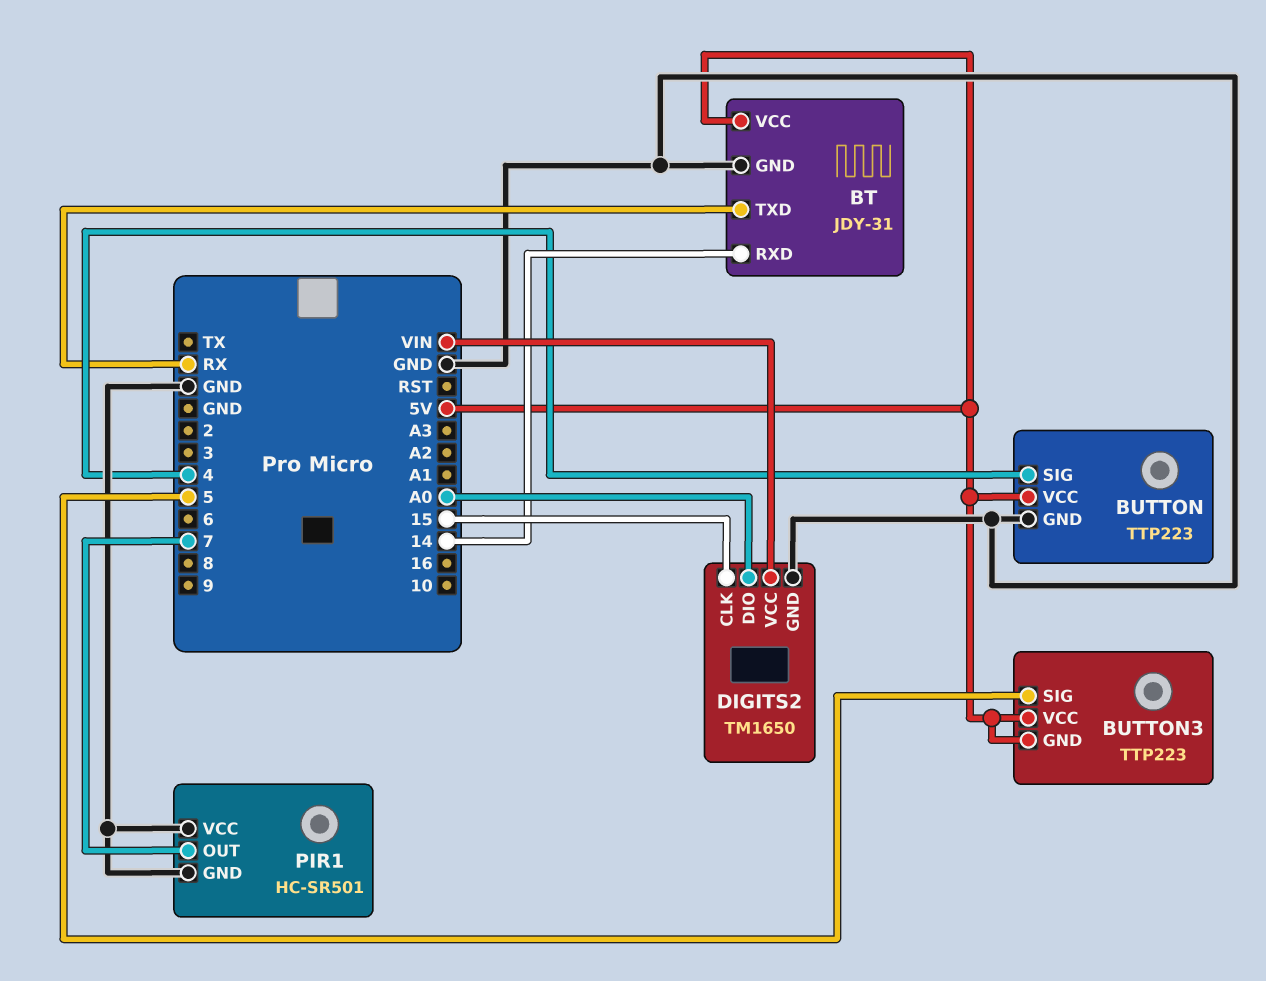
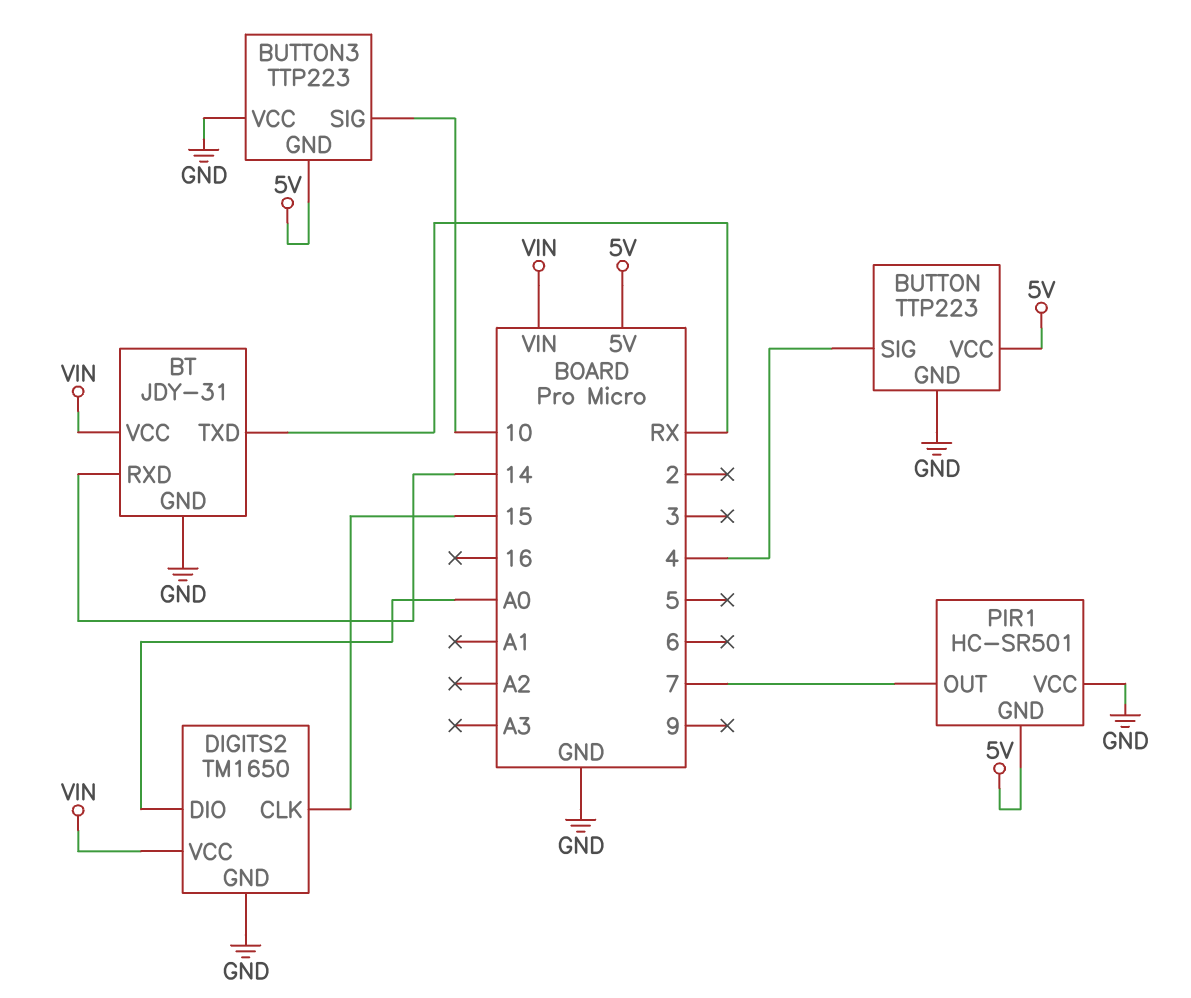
BT pin VCC: 5V -> VIN
BUTTON3 pin SIG: 5 -> 10
BUTTON3 pin VCC: 5V -> GND
PIR1 pin GND: GND -> 5V

